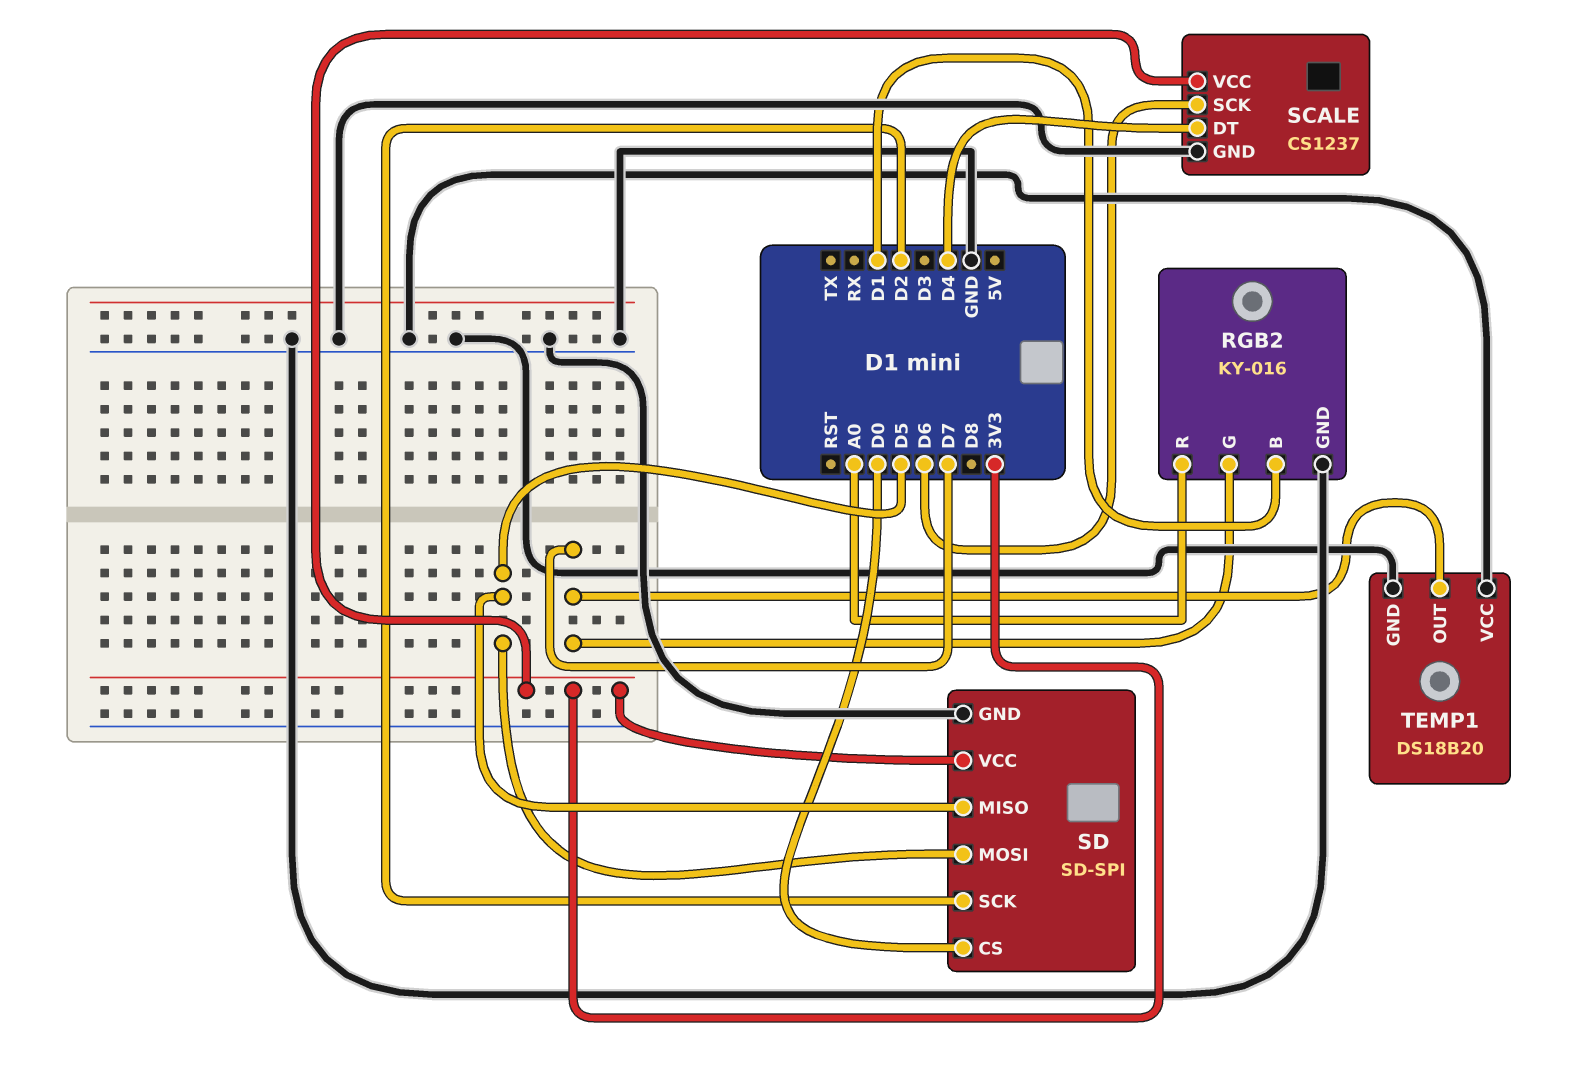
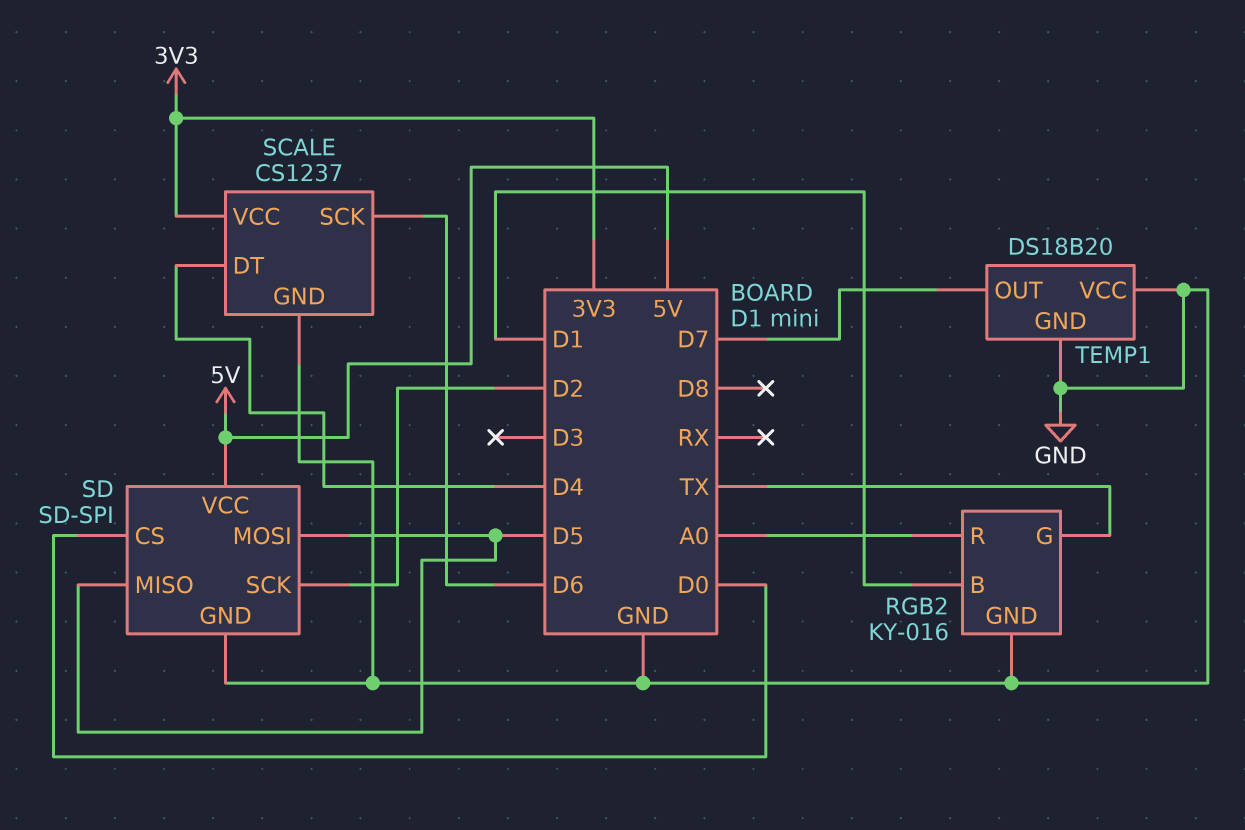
RGB2 pin G: D7 -> TX
SD pin VCC: 3V3 -> 5V

